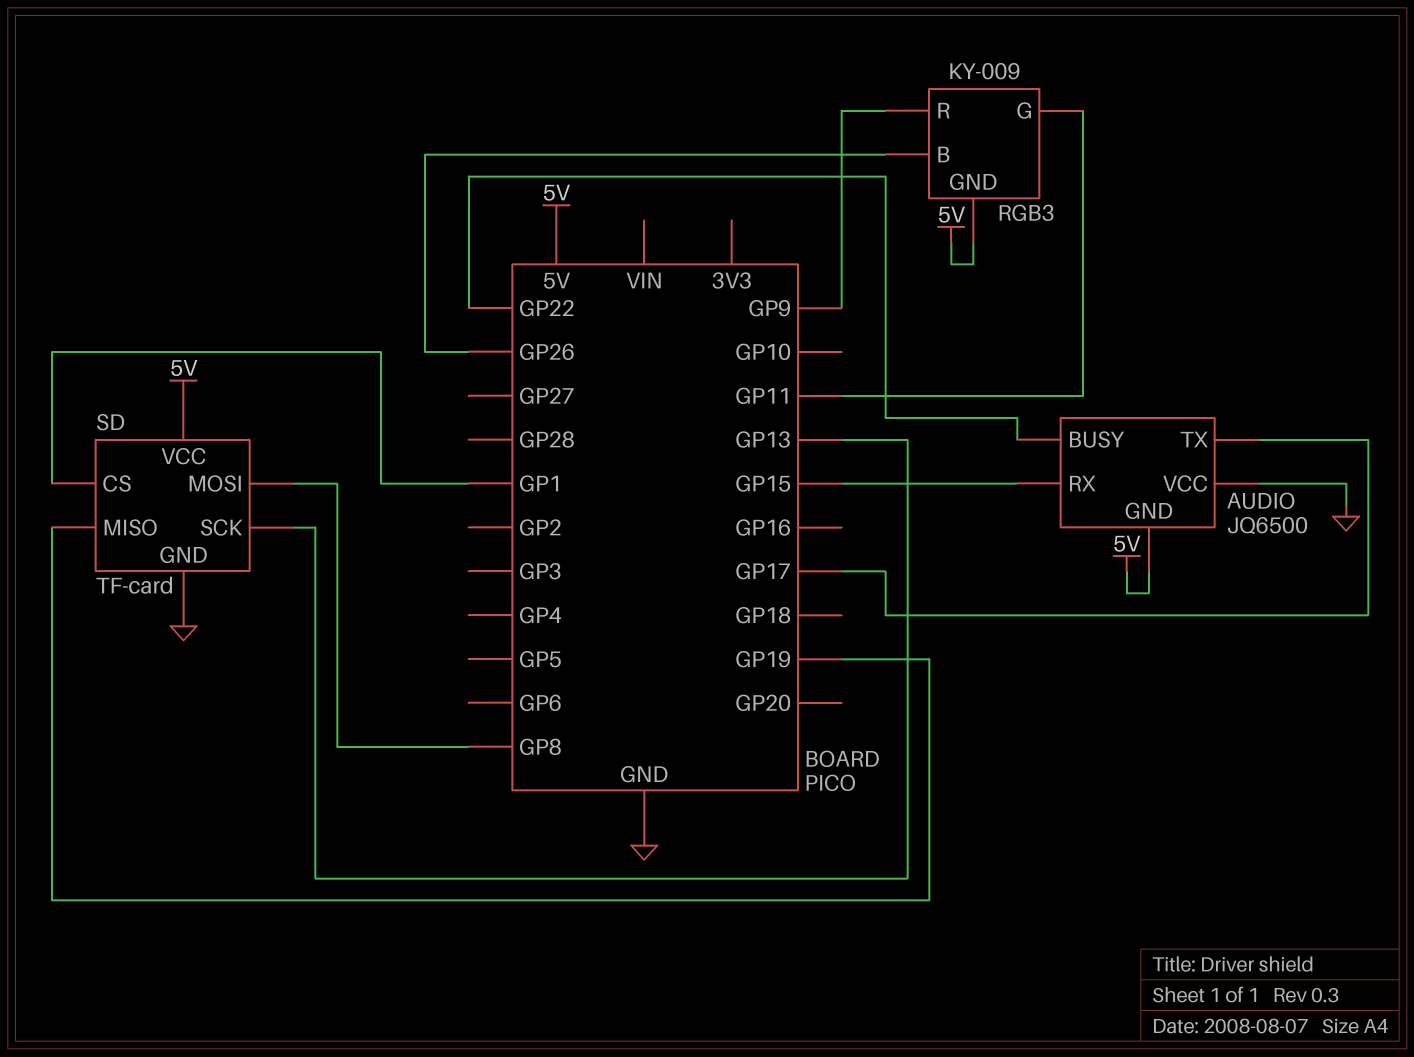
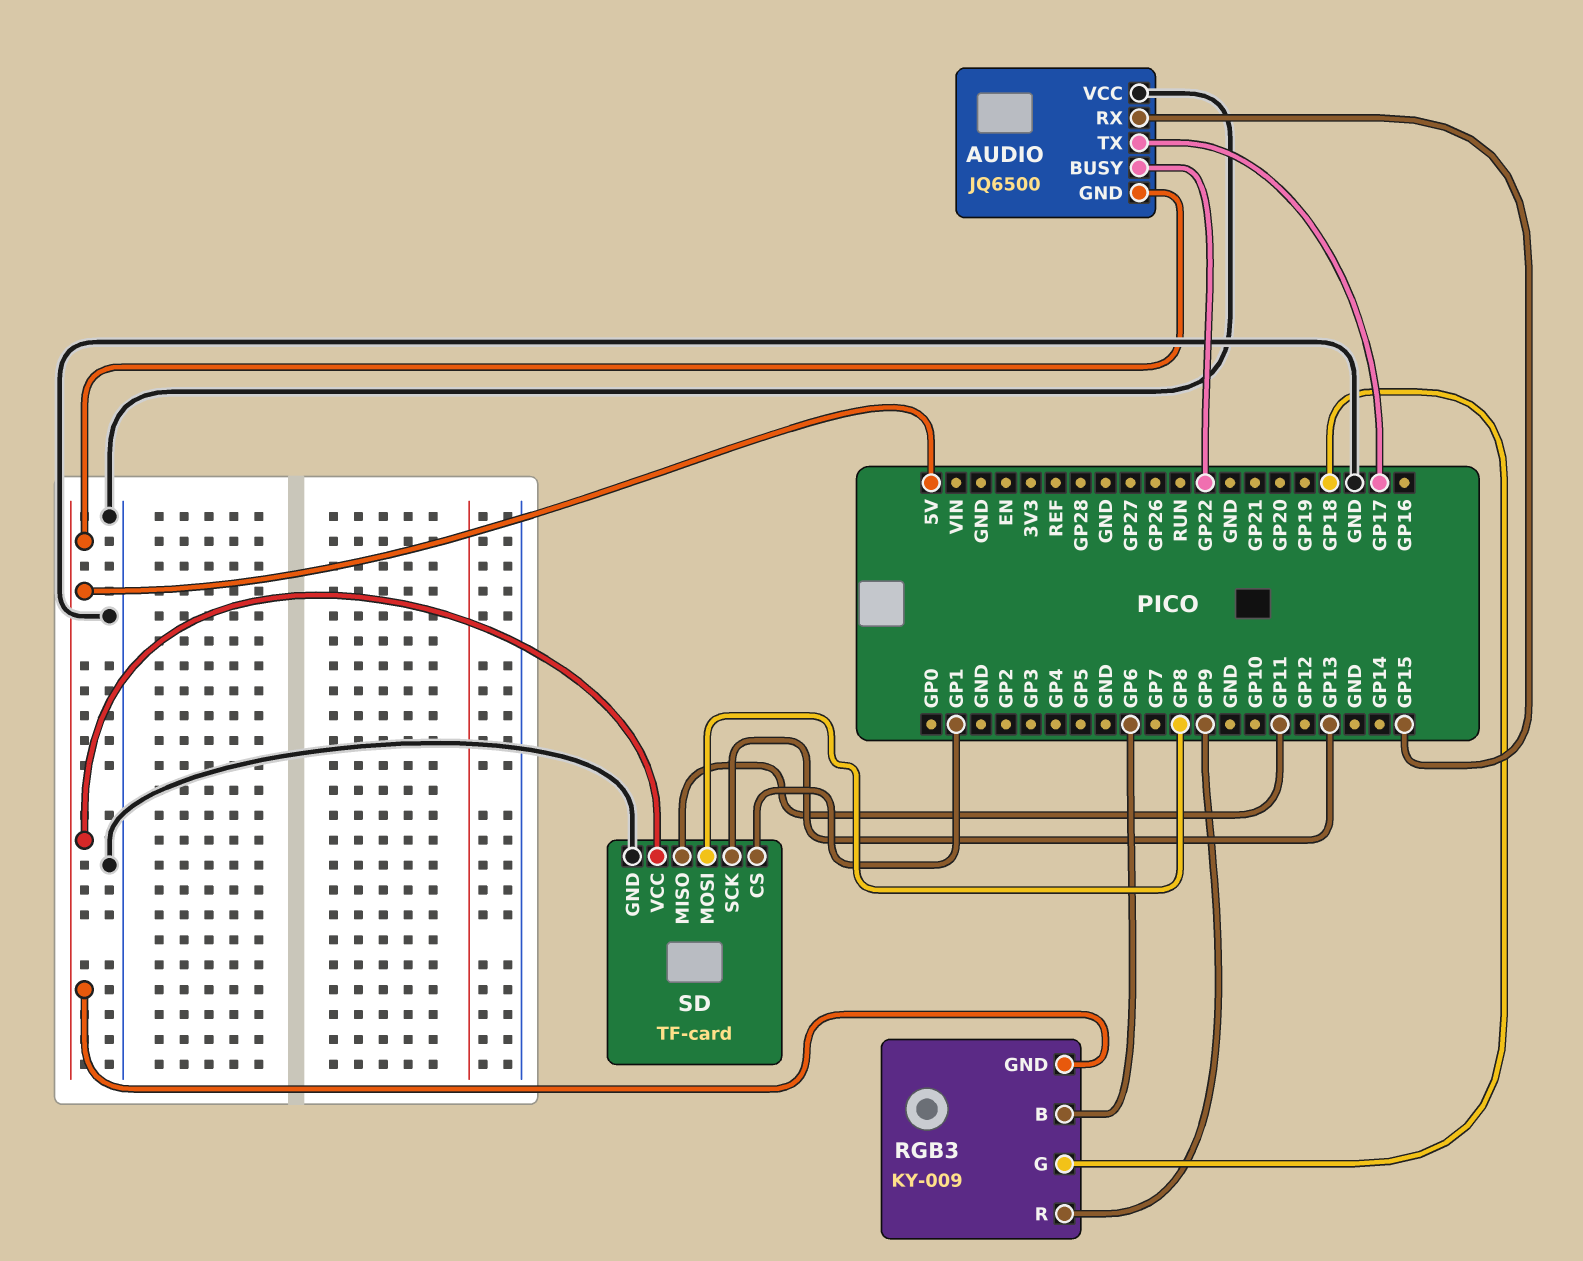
RGB3 pin B: GP26 -> GP6
RGB3 pin G: GP11 -> GP18
SD pin MISO: GP19 -> GP11

